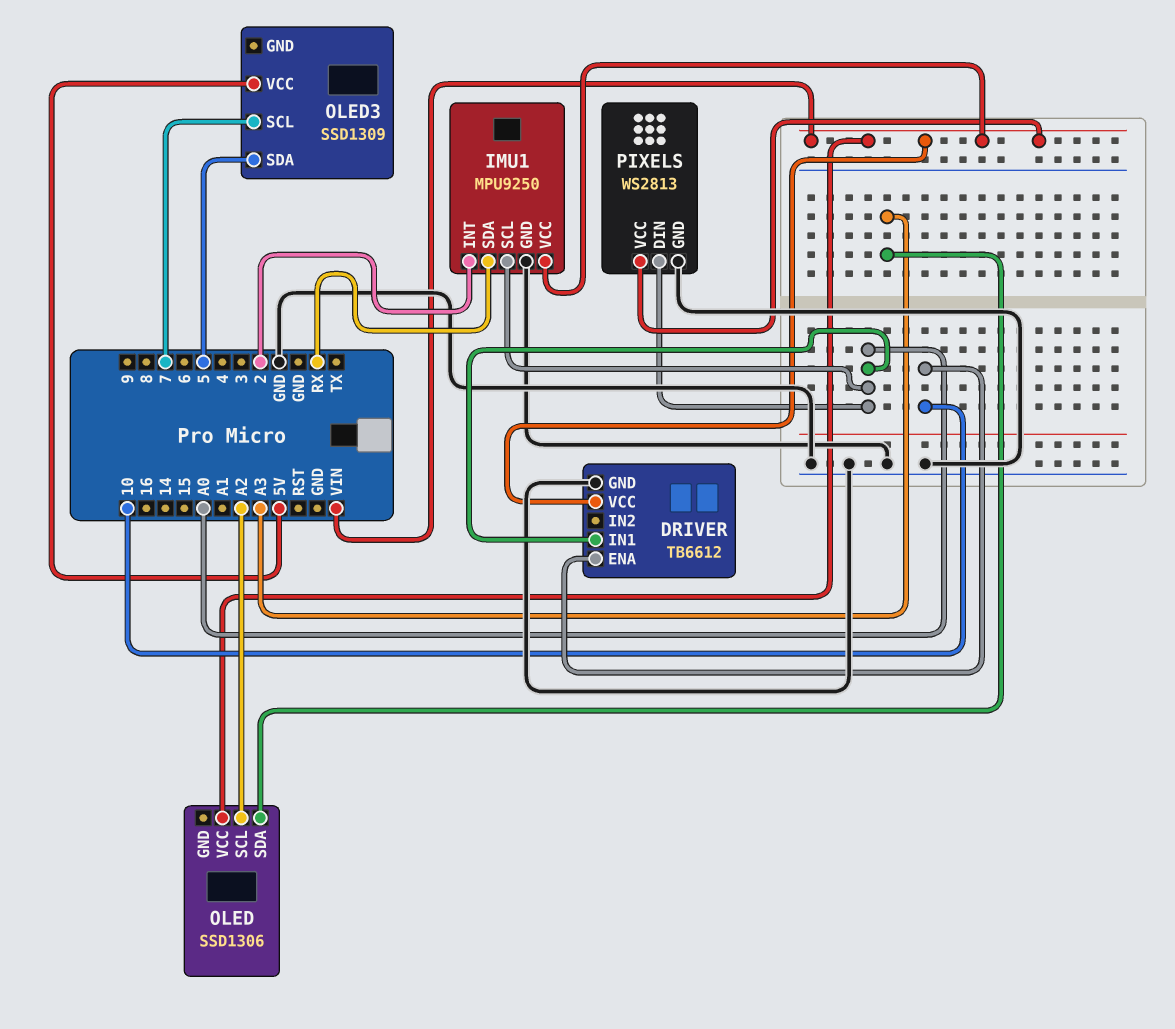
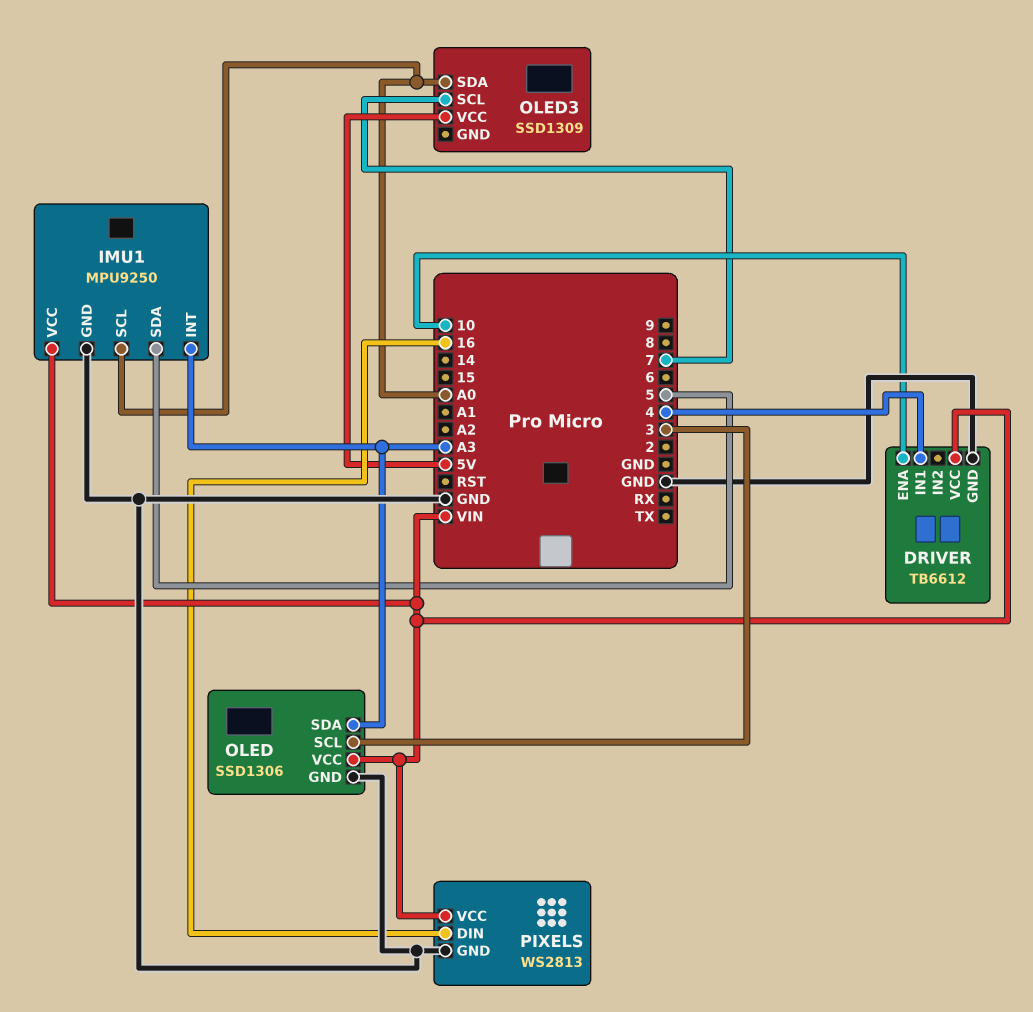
DRIVER pin IN1: A0 -> 4
IMU1 pin INT: 2 -> A3
IMU1 pin SDA: RX -> 5
OLED pin GND: none -> GND
OLED pin SCL: A2 -> 3
OLED3 pin SDA: 5 -> A0
PIXELS pin DIN: A0 -> 16

